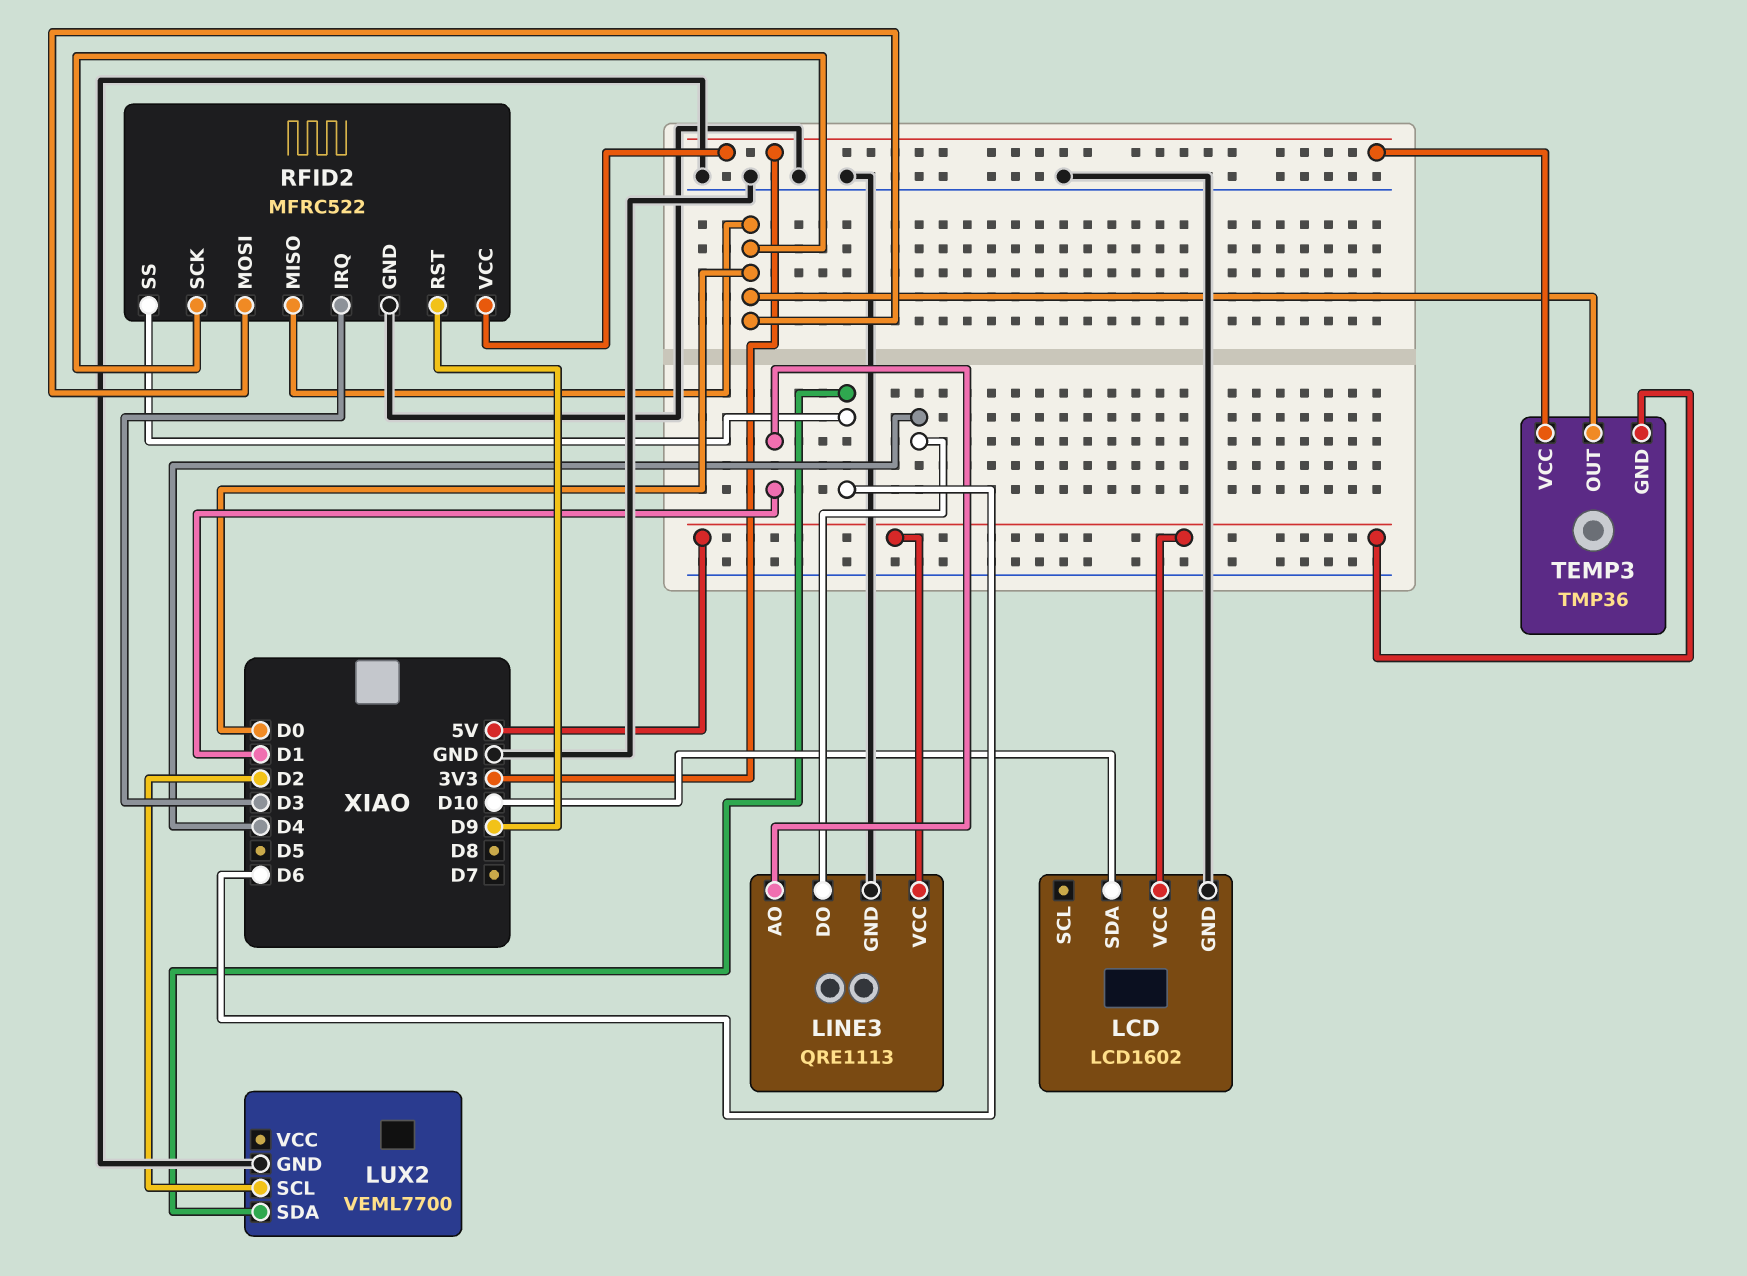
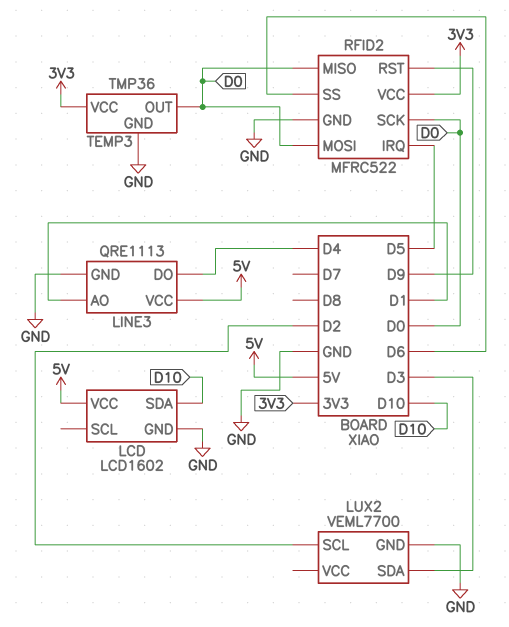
LUX2 pin SDA: D6 -> D3
RFID2 pin IRQ: D3 -> D5
TEMP3 pin GND: 5V -> GND

